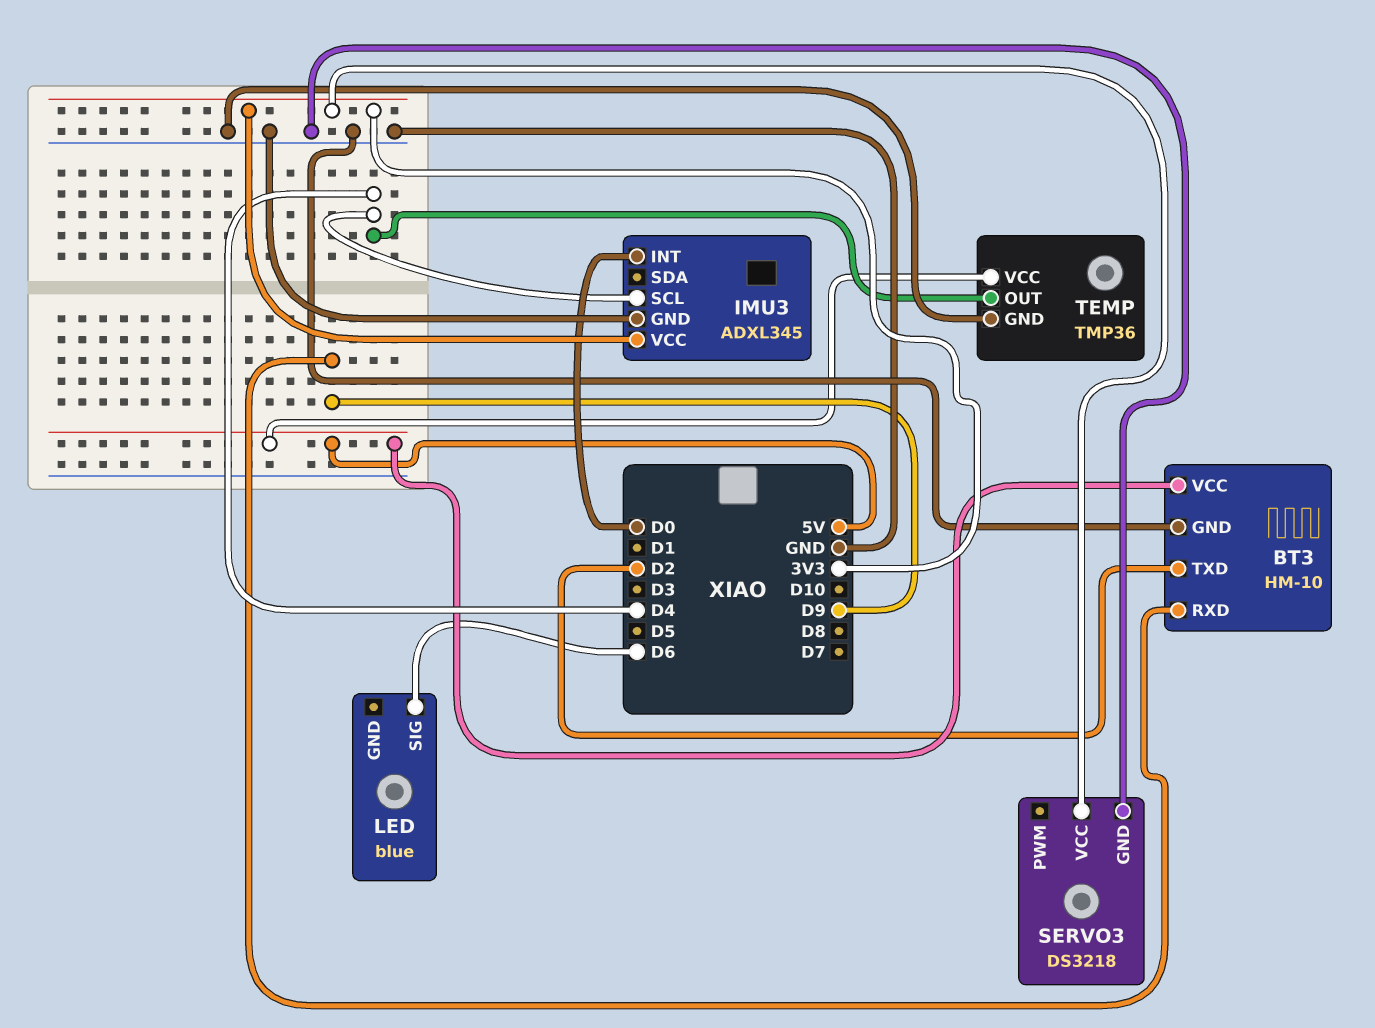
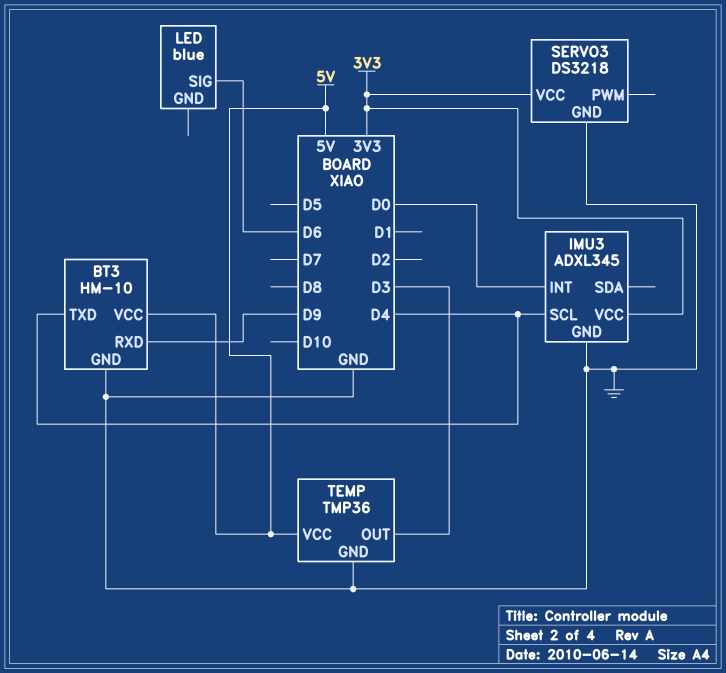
BT3 pin TXD: D2 -> D4
TEMP pin OUT: D4 -> D3

